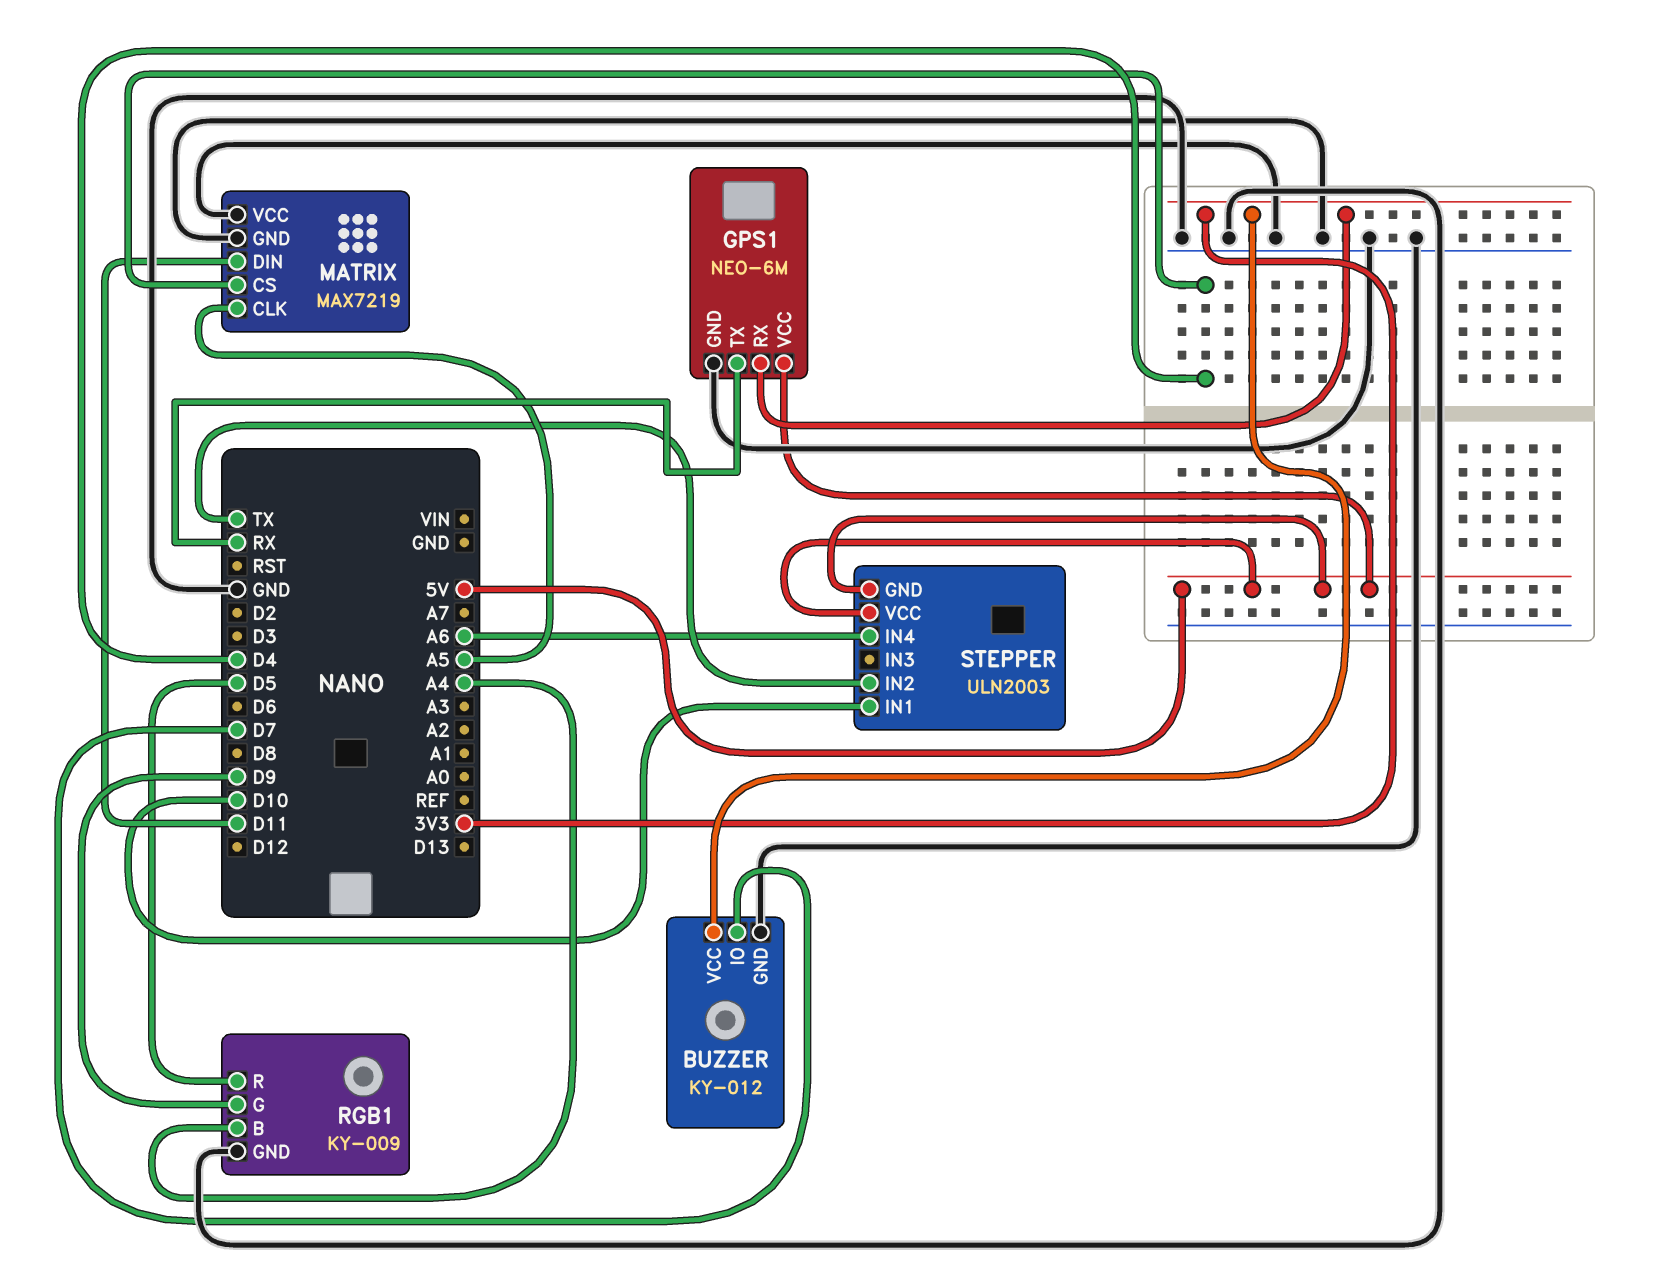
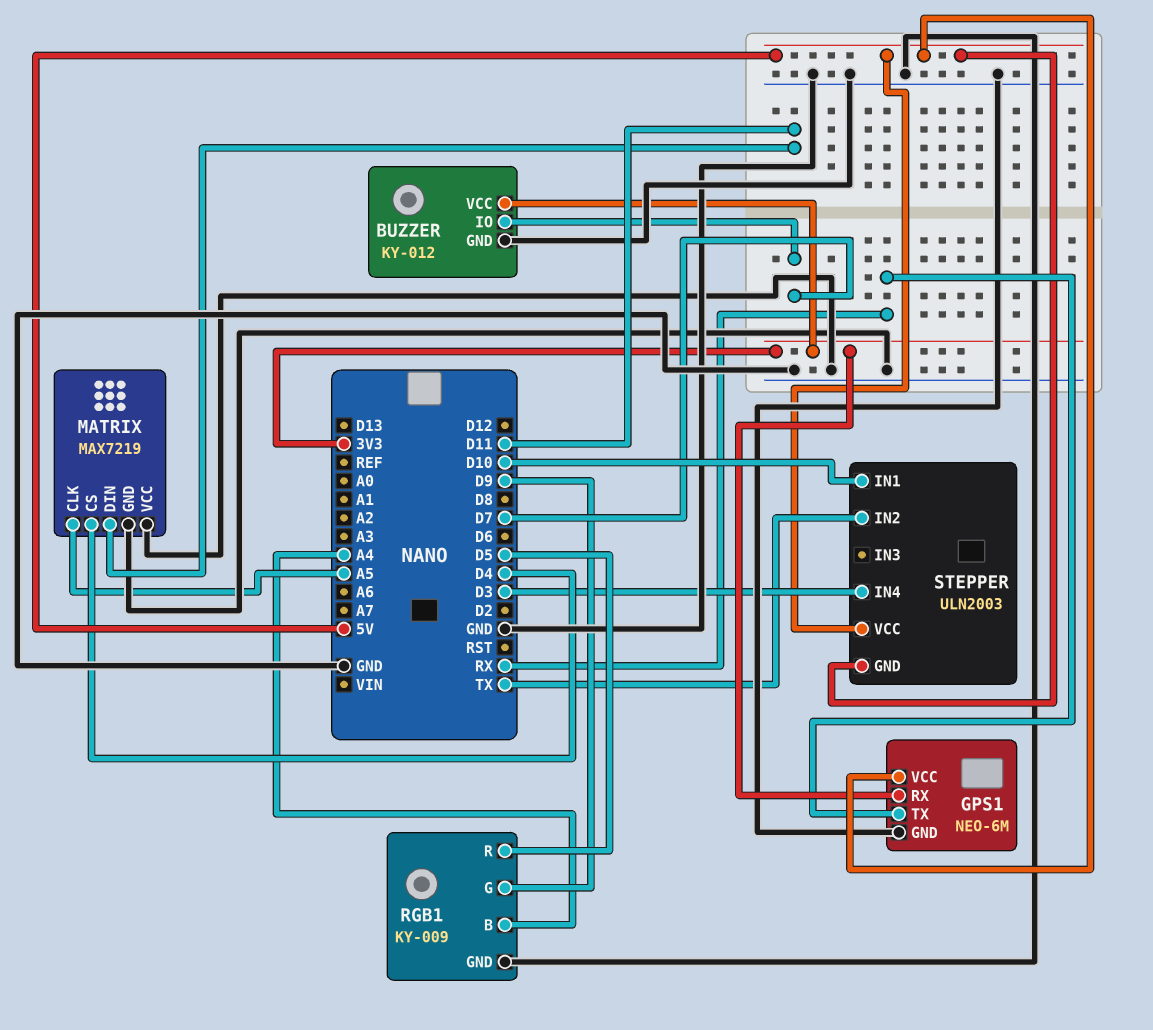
STEPPER pin IN4: A6 -> D3

